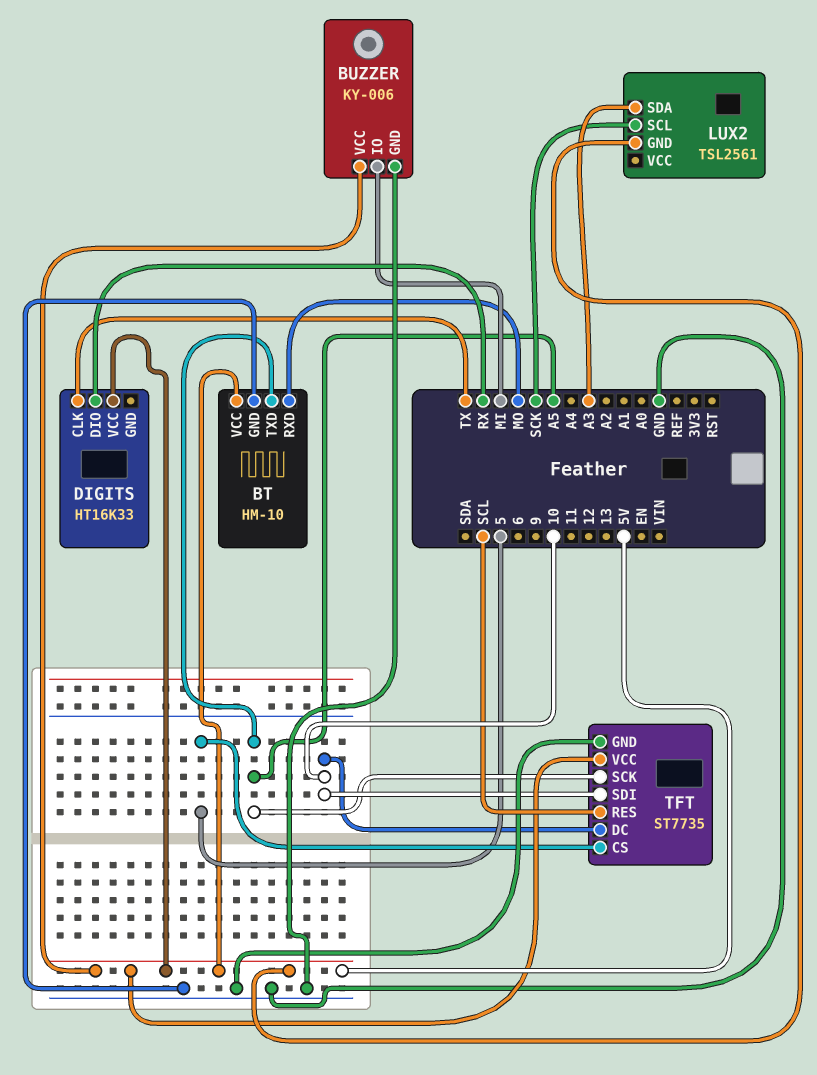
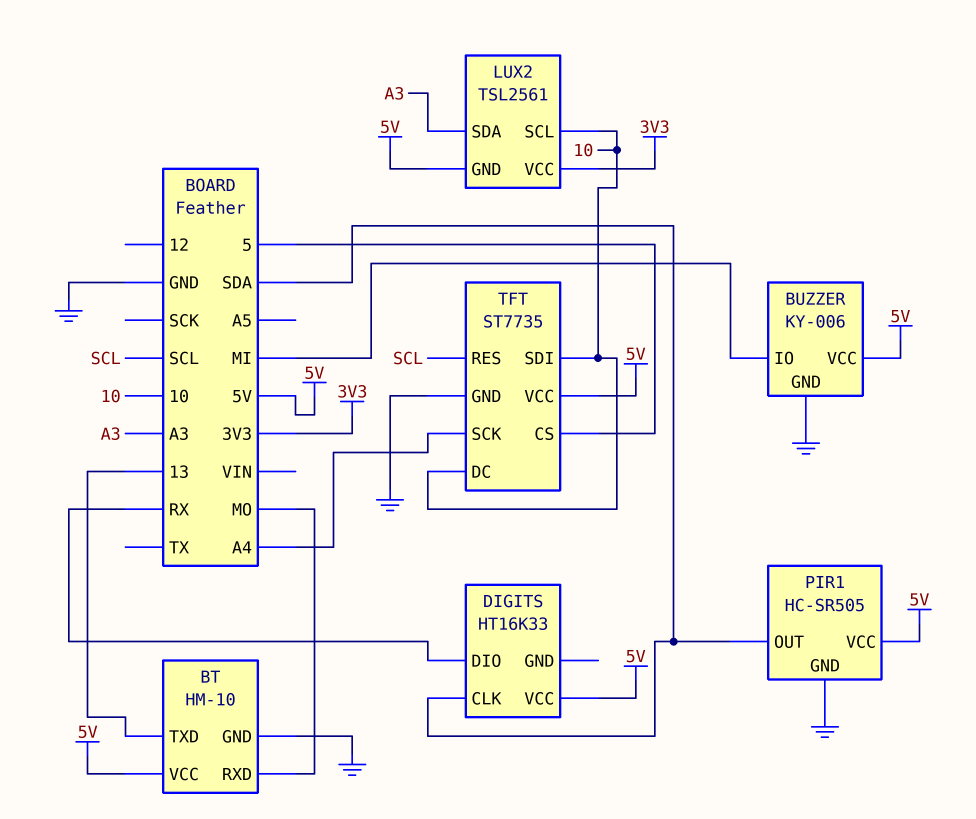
BT pin TXD: A5 -> 13
DIGITS pin CLK: TX -> SDA
LUX2 pin SCL: SCK -> 10
LUX2 pin VCC: none -> 3V3
PIR1: none -> HC-SR505
PIR1 pin GND: none -> GND
PIR1 pin OUT: none -> SDA
PIR1 pin VCC: none -> 5V
TFT pin SCK: A5 -> A4

